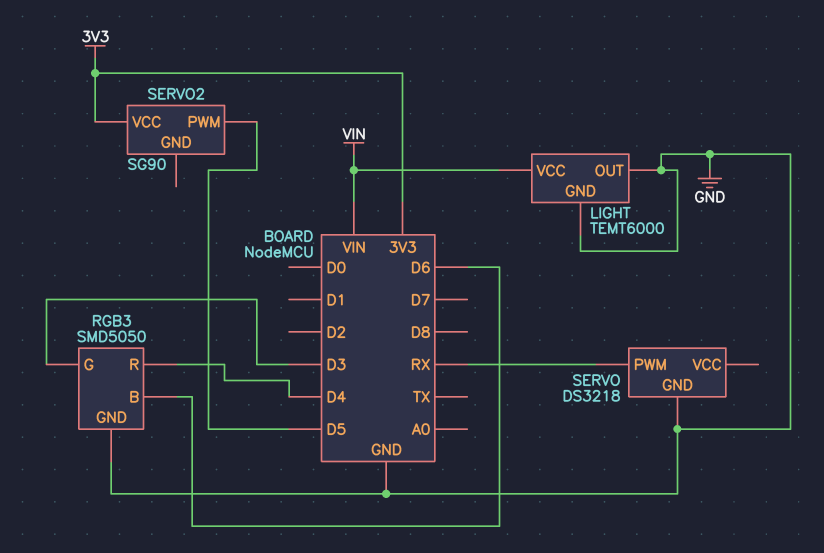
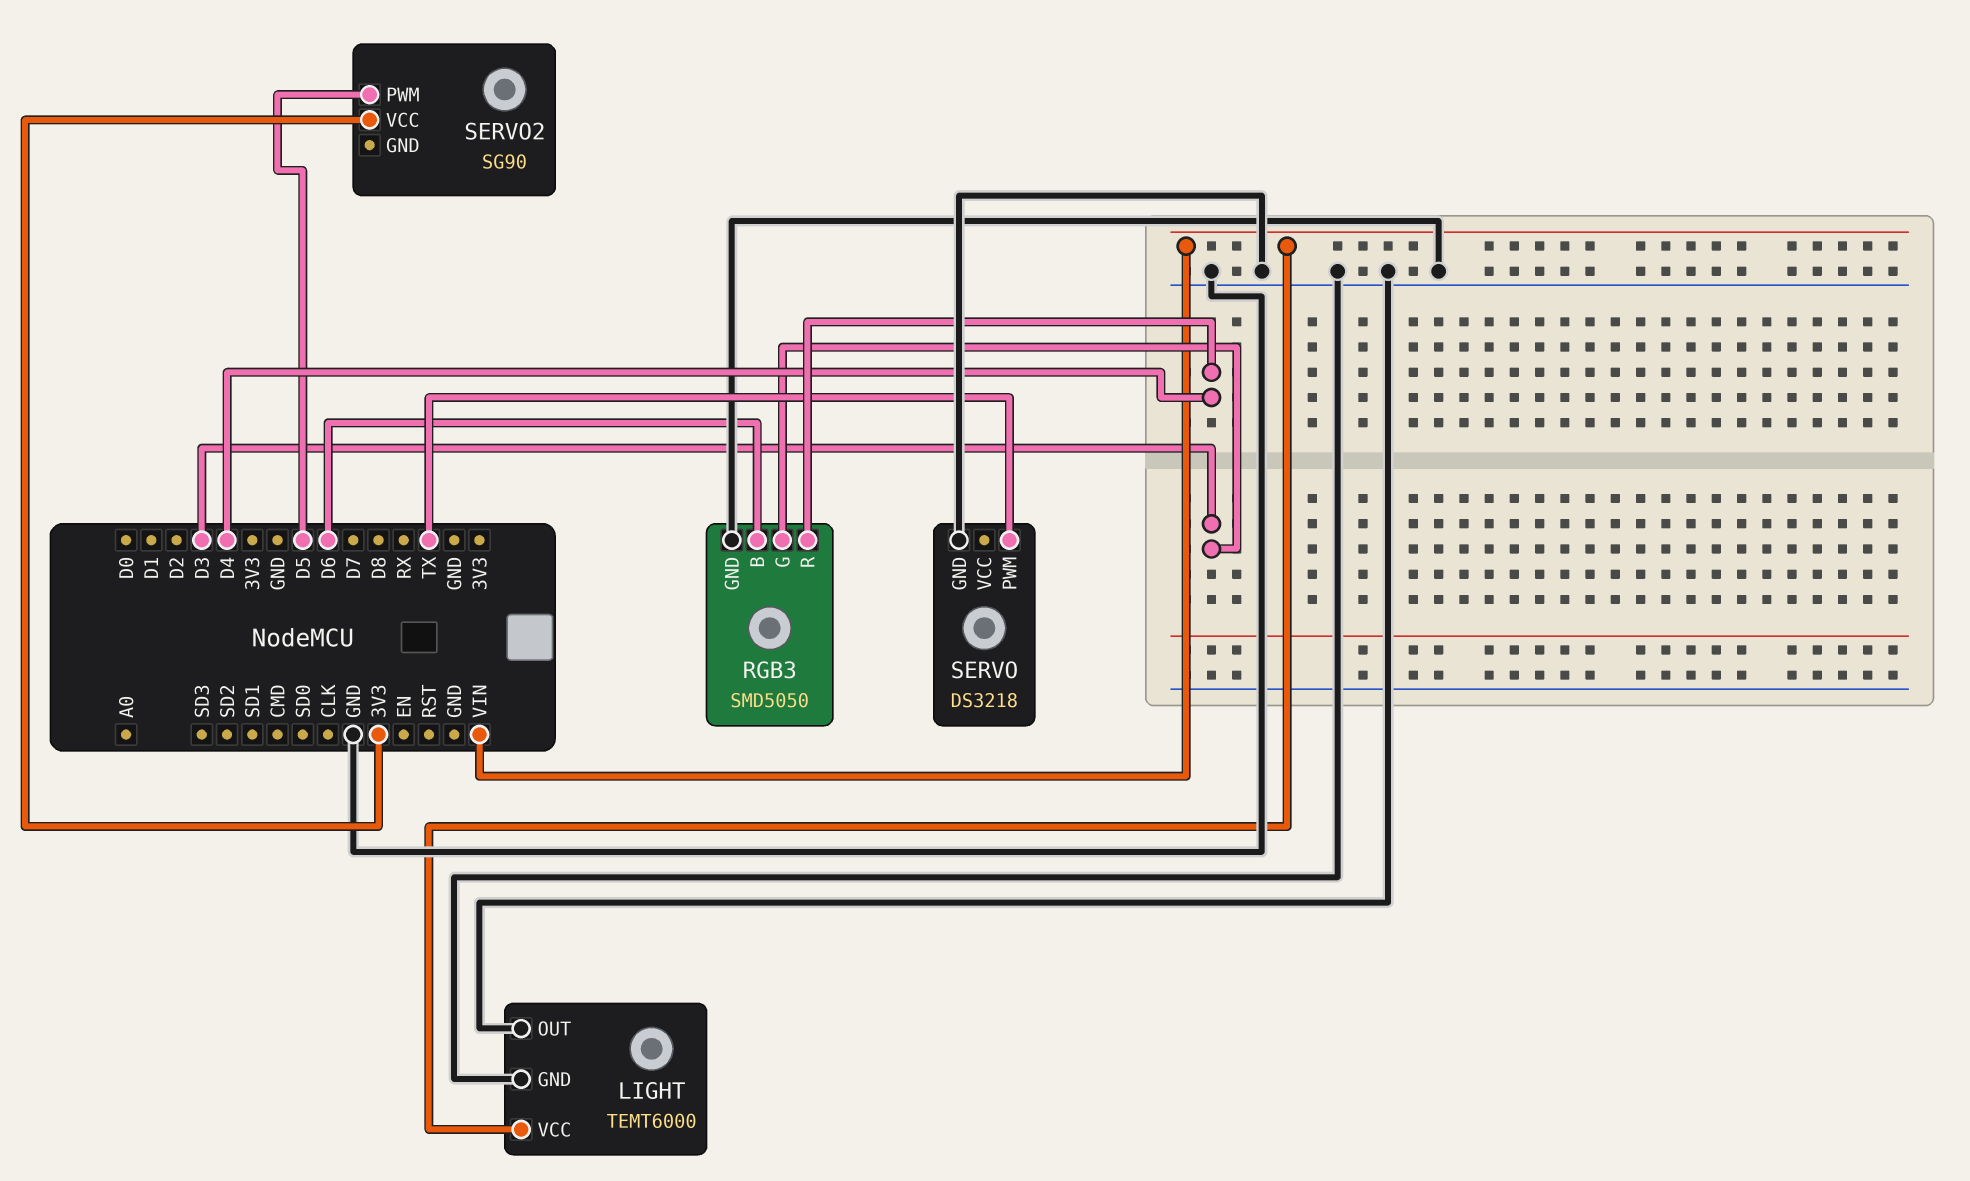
SERVO pin PWM: RX -> TX

